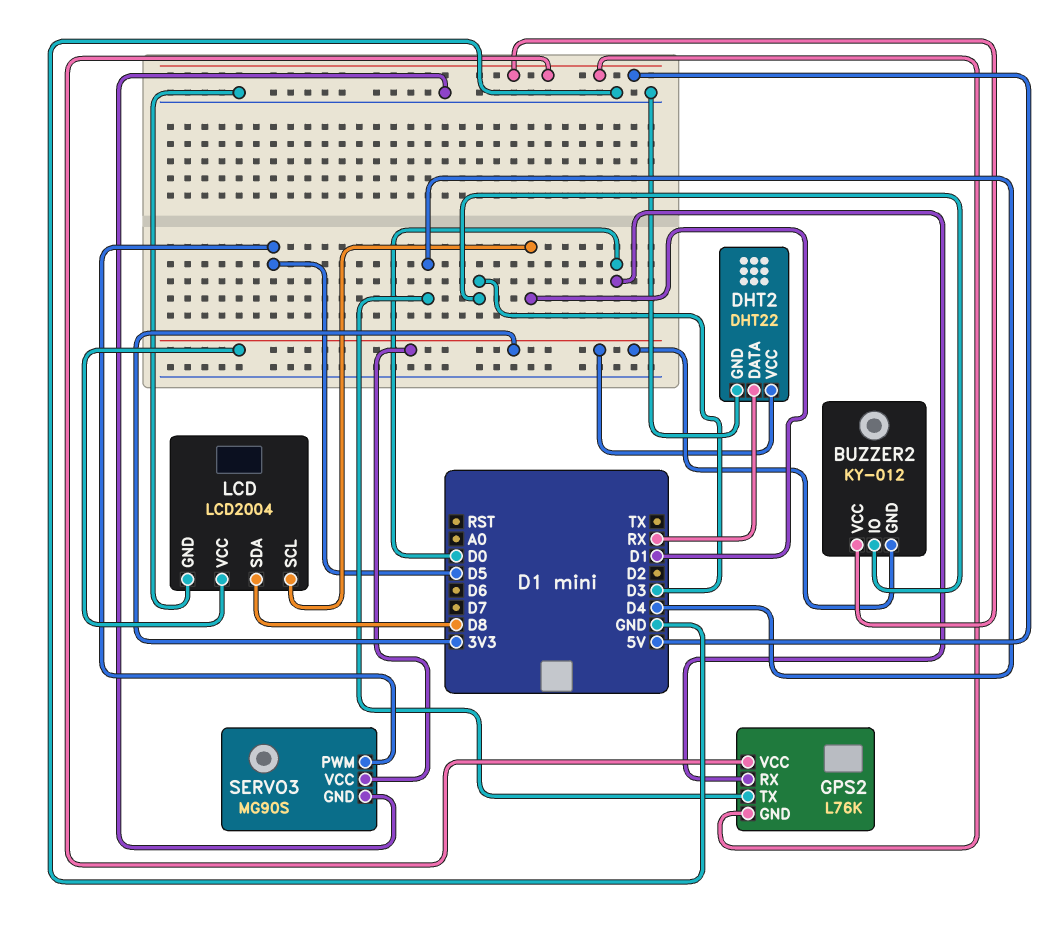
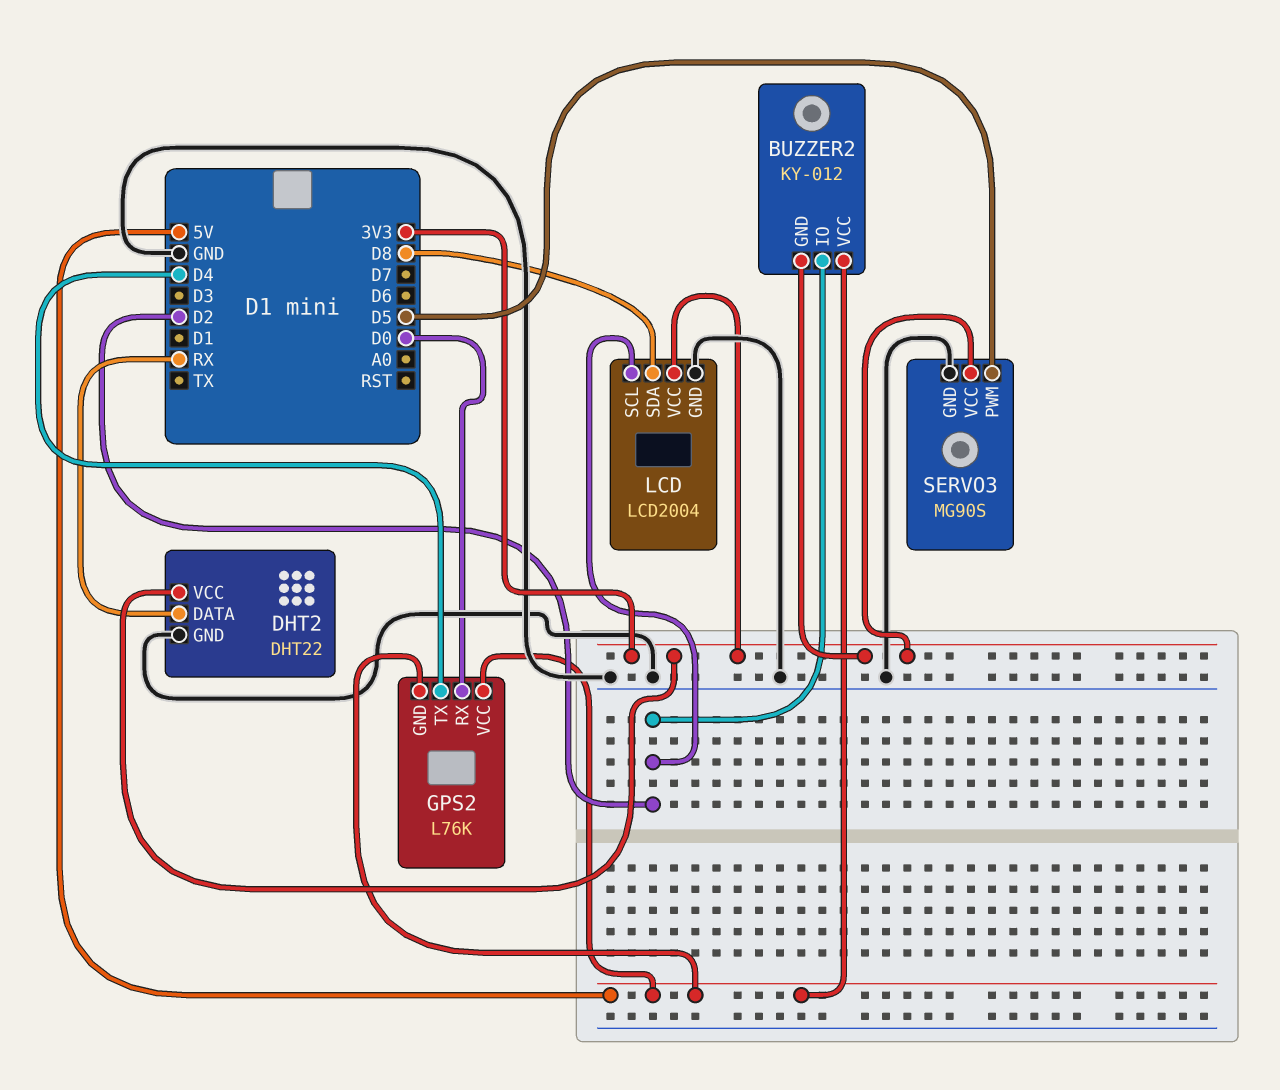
BUZZER2 pin IO: D3 -> D2
LCD pin SCL: D1 -> D2

